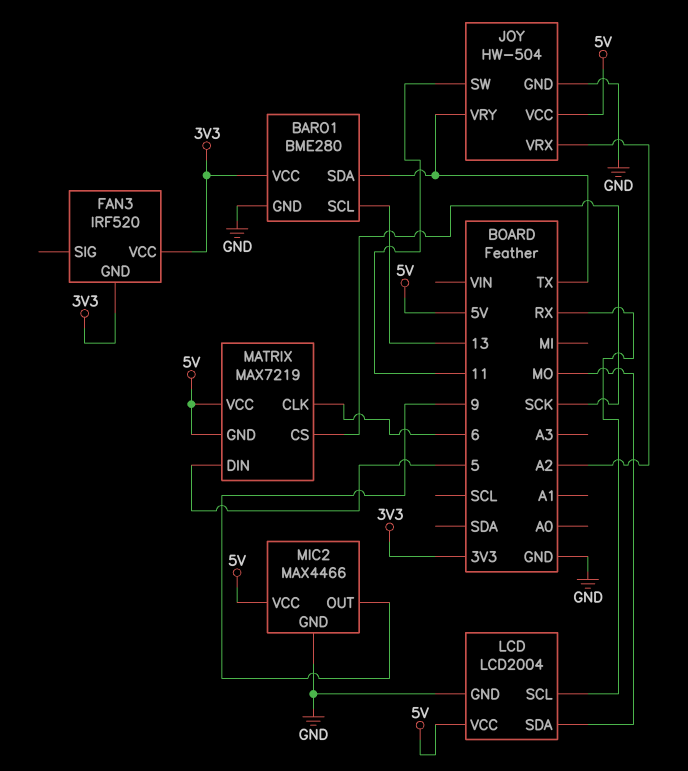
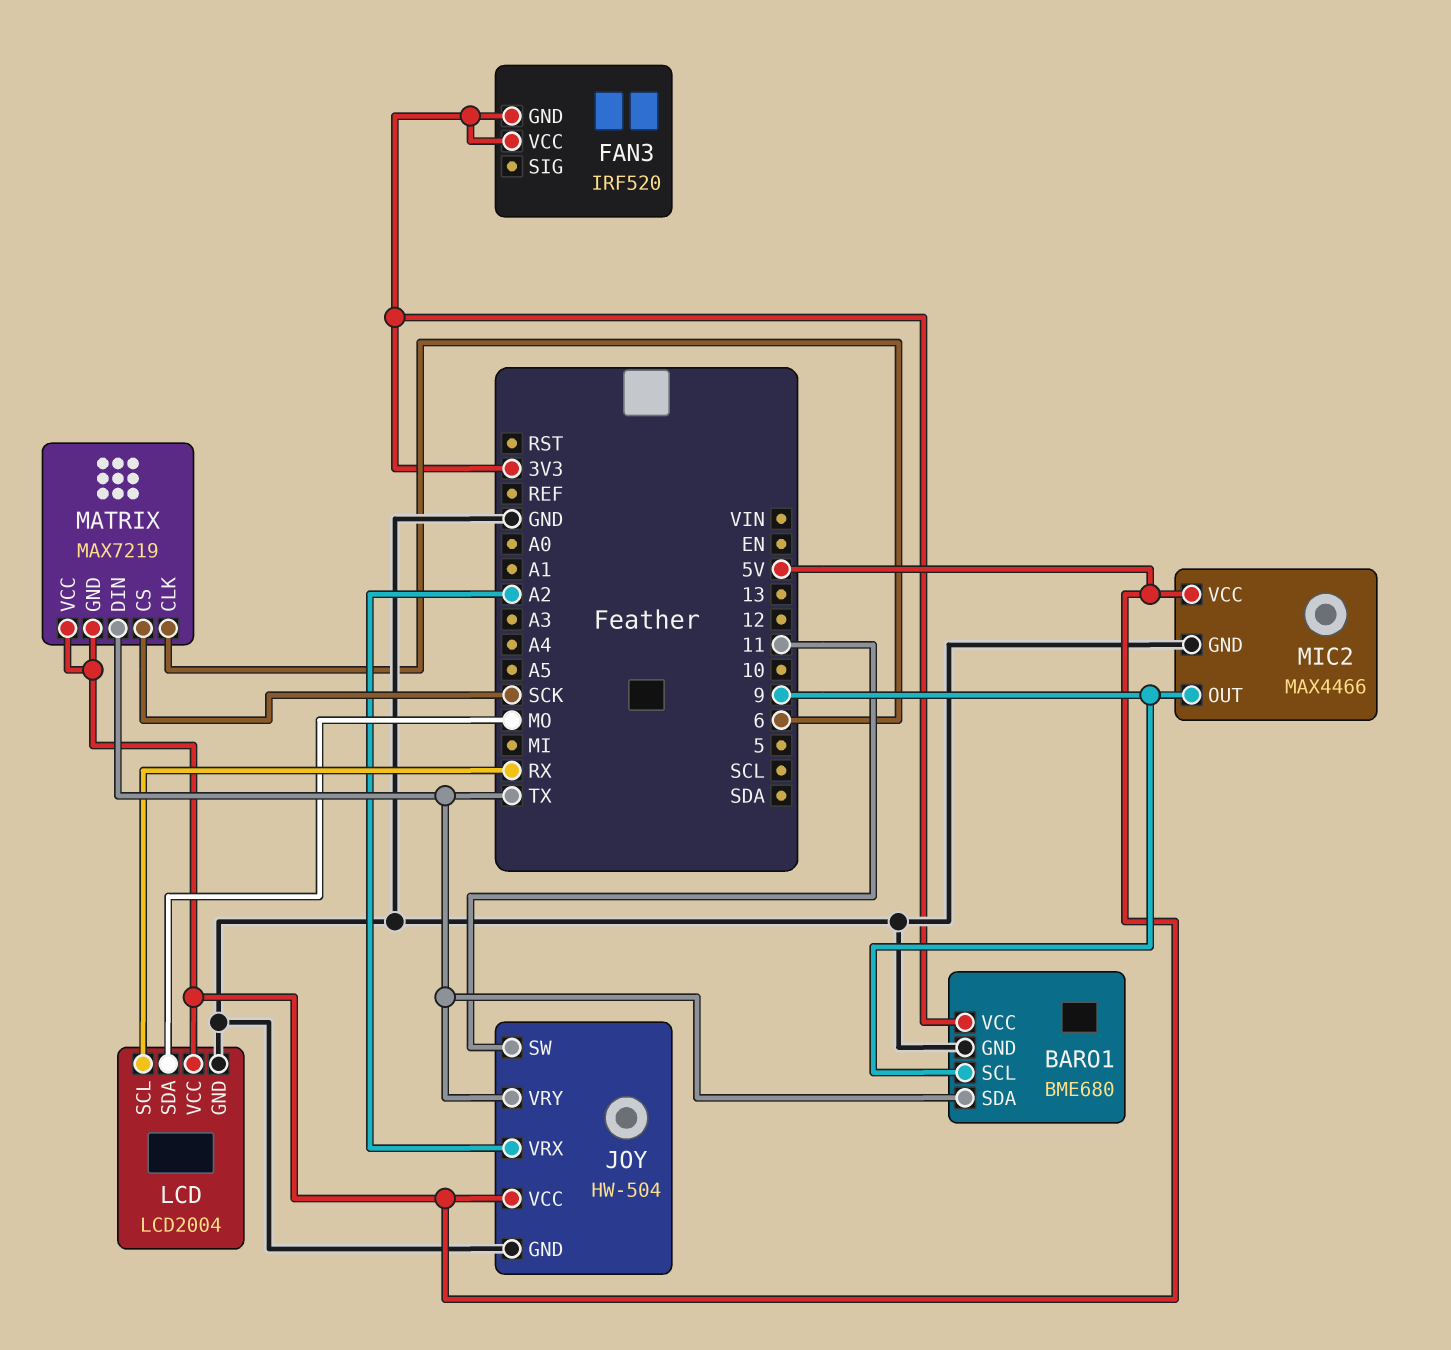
BARO1: BME280 -> BME680
BARO1 pin SCL: 13 -> 9
MATRIX pin DIN: 5 -> TX

